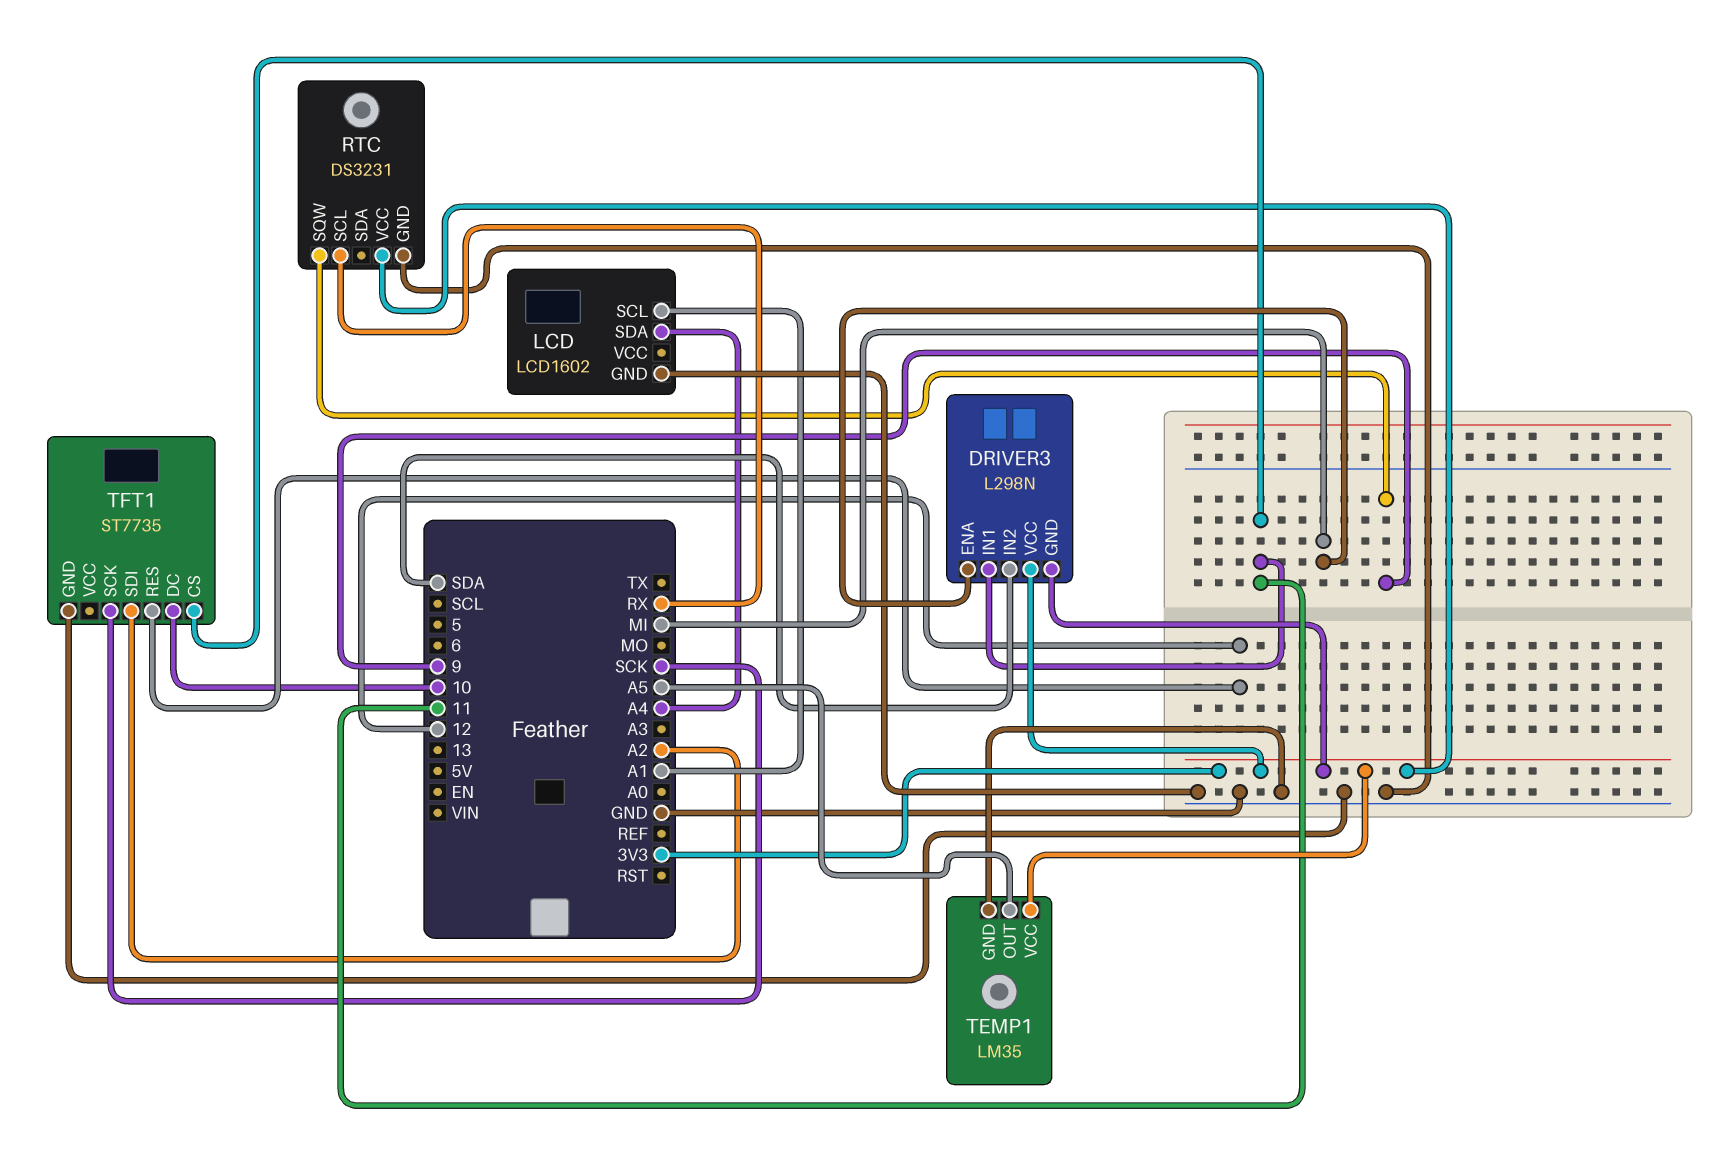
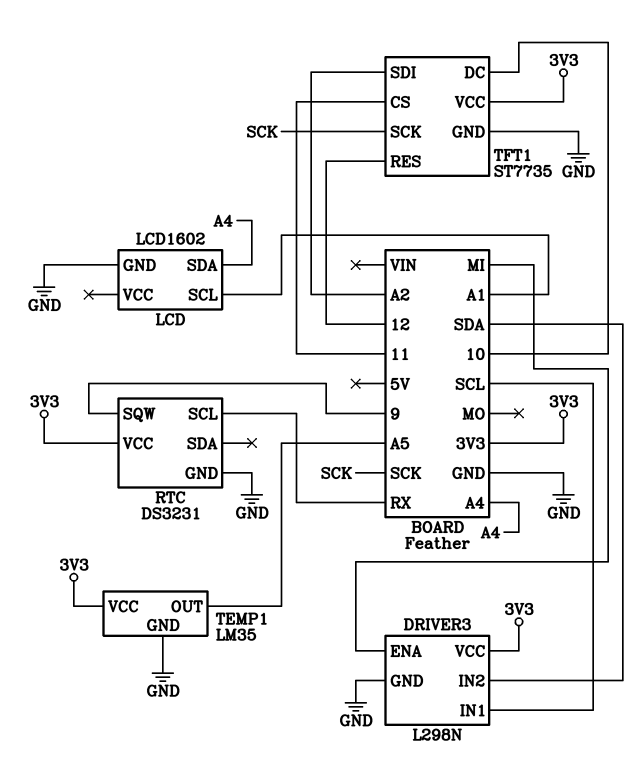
DRIVER3 pin GND: 3V3 -> GND
DRIVER3 pin IN1: 11 -> SCL
TFT1 pin VCC: none -> 3V3

